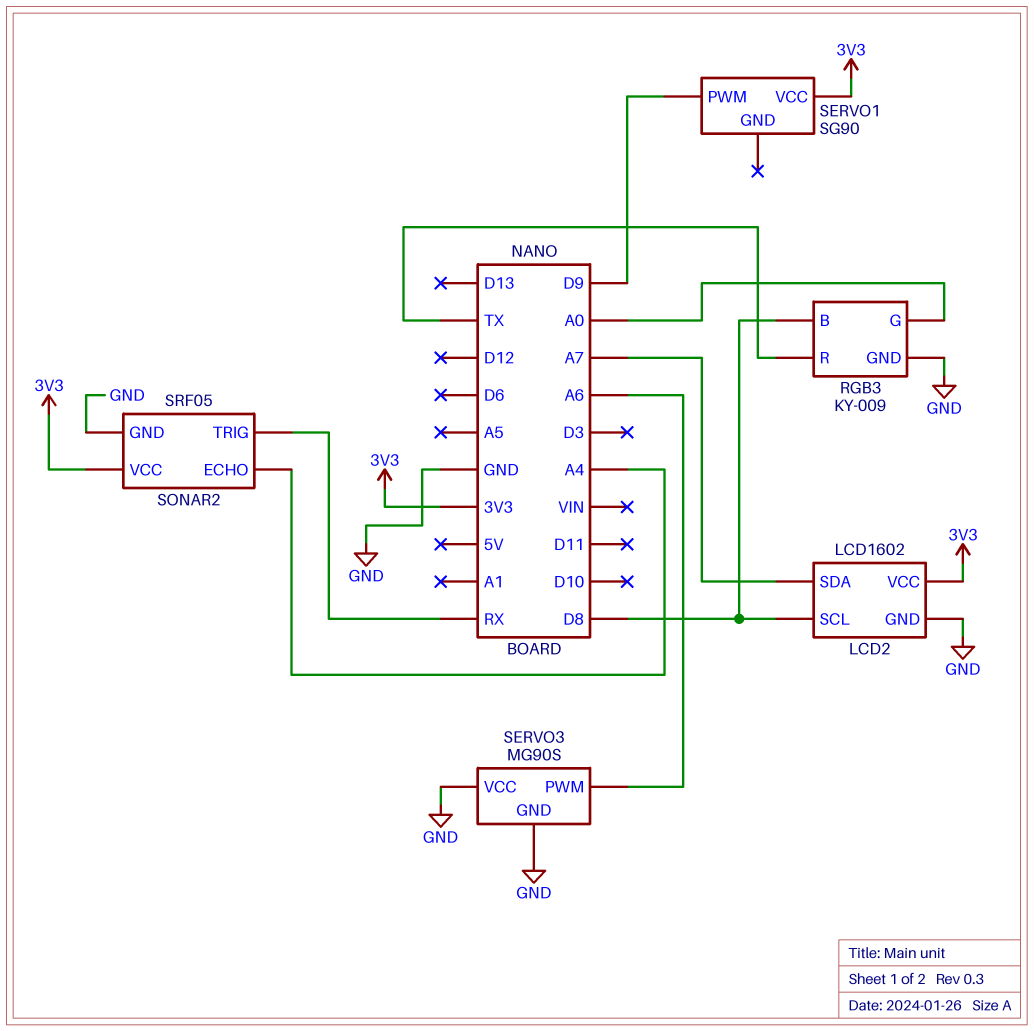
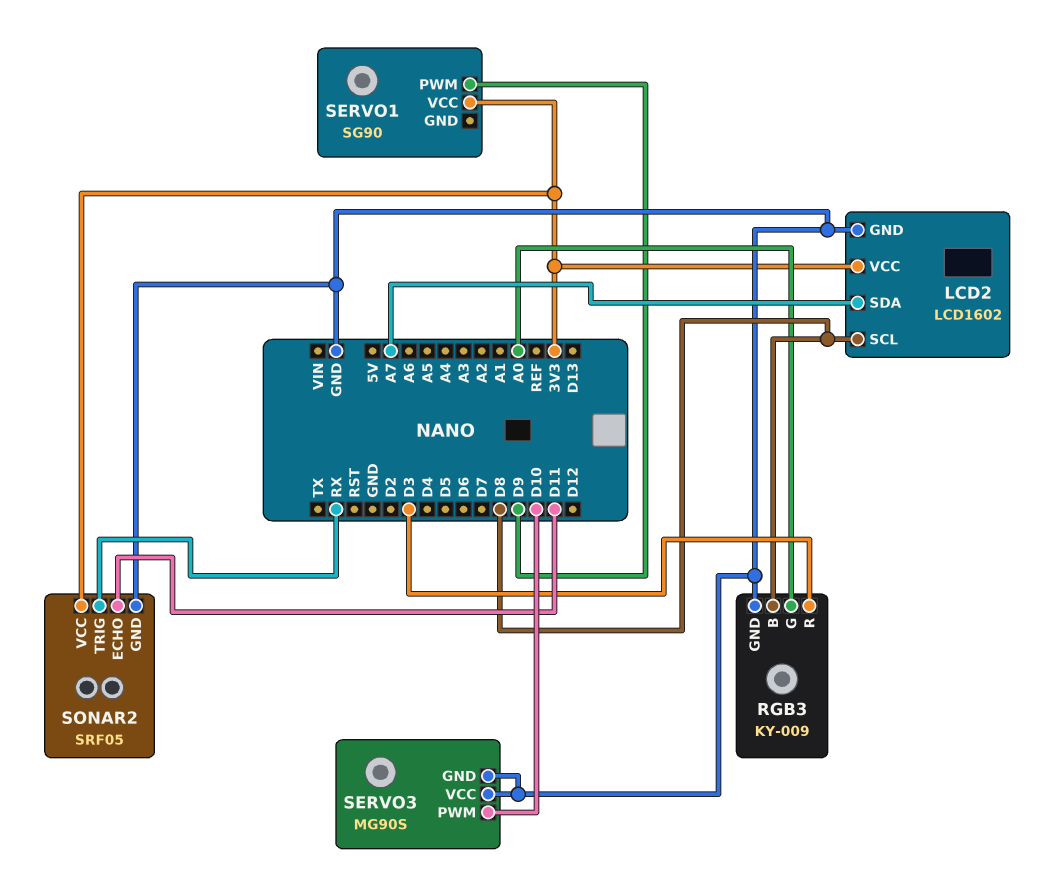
RGB3 pin R: TX -> D3
SERVO3 pin PWM: A6 -> D10
SONAR2 pin ECHO: A4 -> D11

